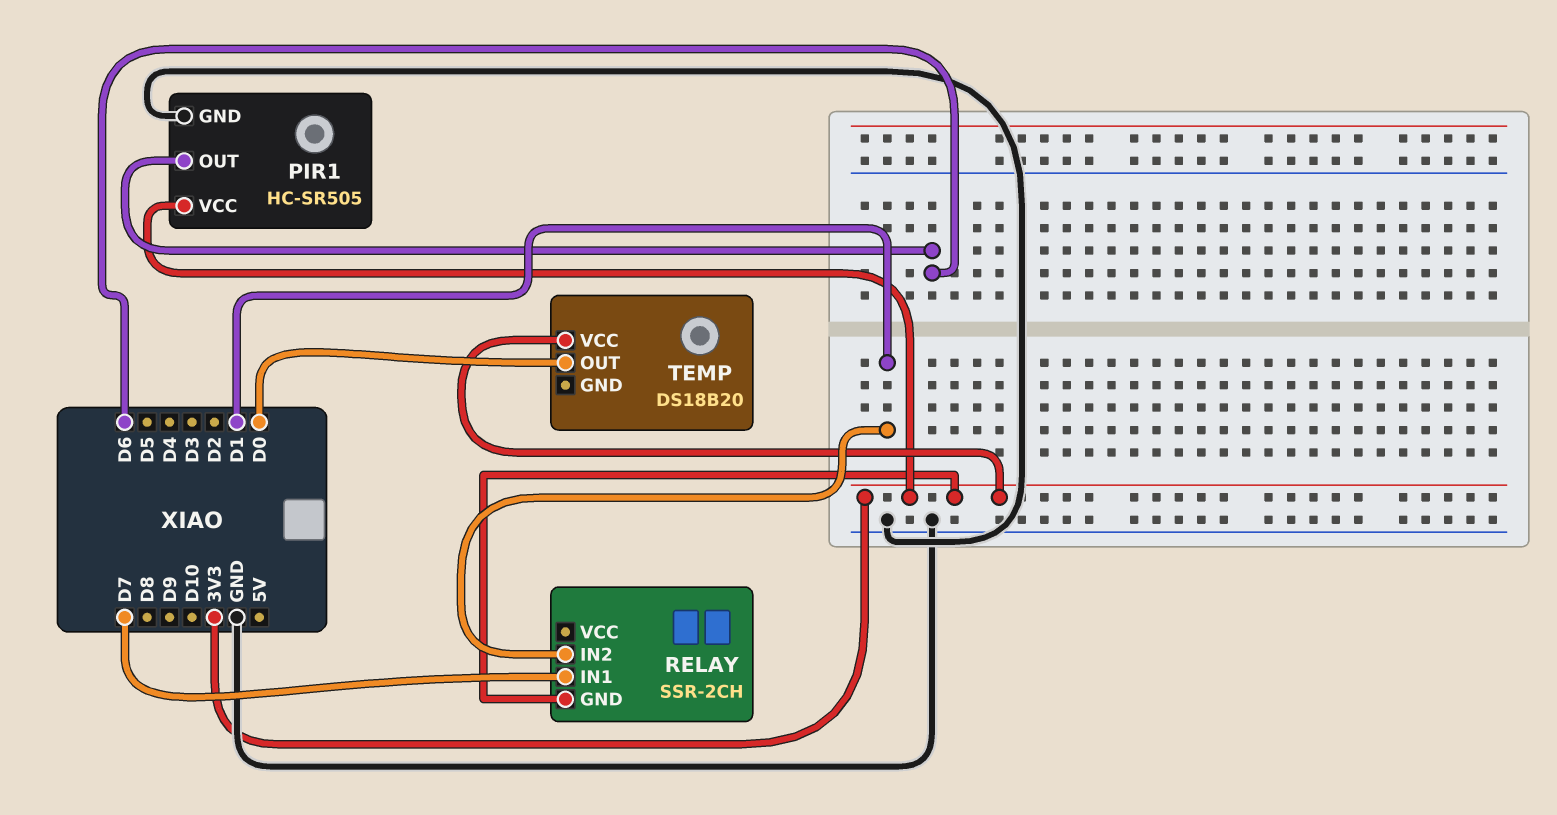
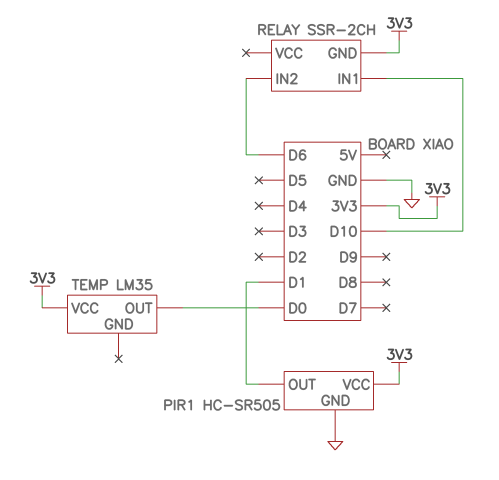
PIR1 pin OUT: D6 -> D1
RELAY pin IN1: D7 -> D10
RELAY pin IN2: D1 -> D6
TEMP: DS18B20 -> LM35

